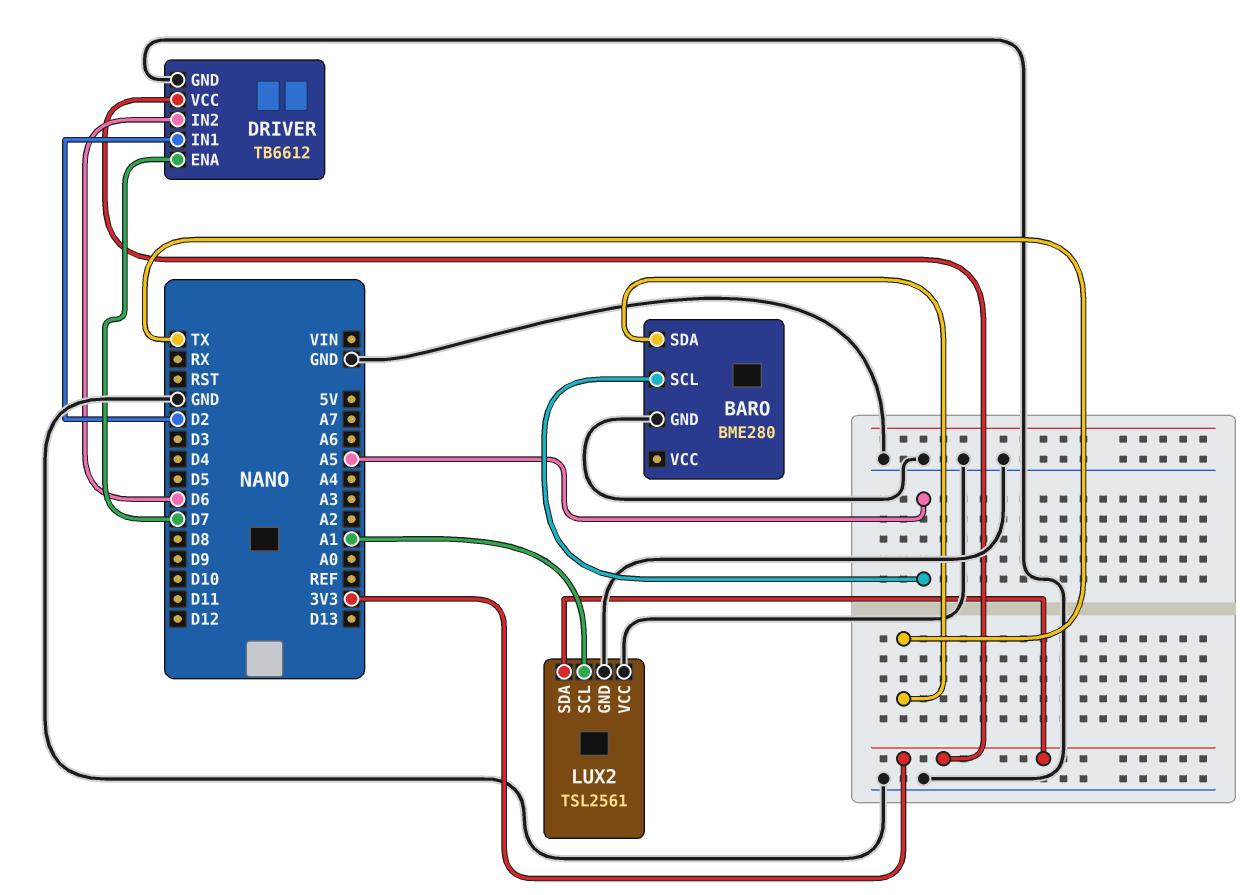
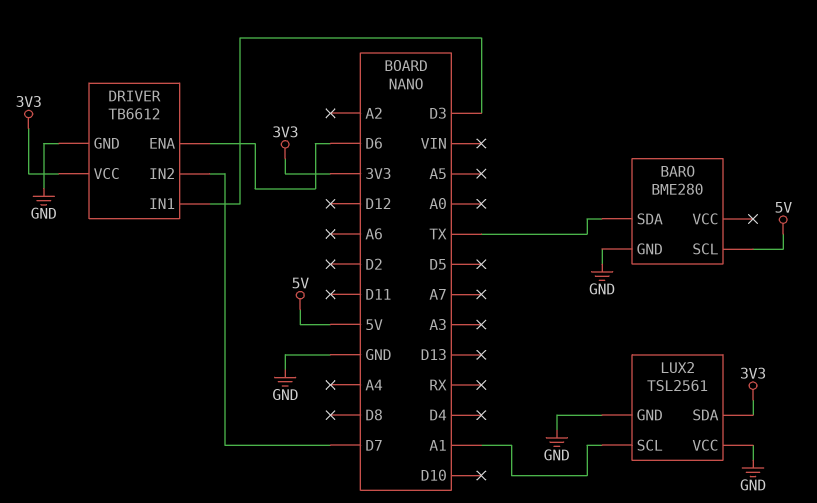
BARO pin SCL: A5 -> 5V
DRIVER pin ENA: D7 -> D6
DRIVER pin IN1: D2 -> D3
DRIVER pin IN2: D6 -> D7

